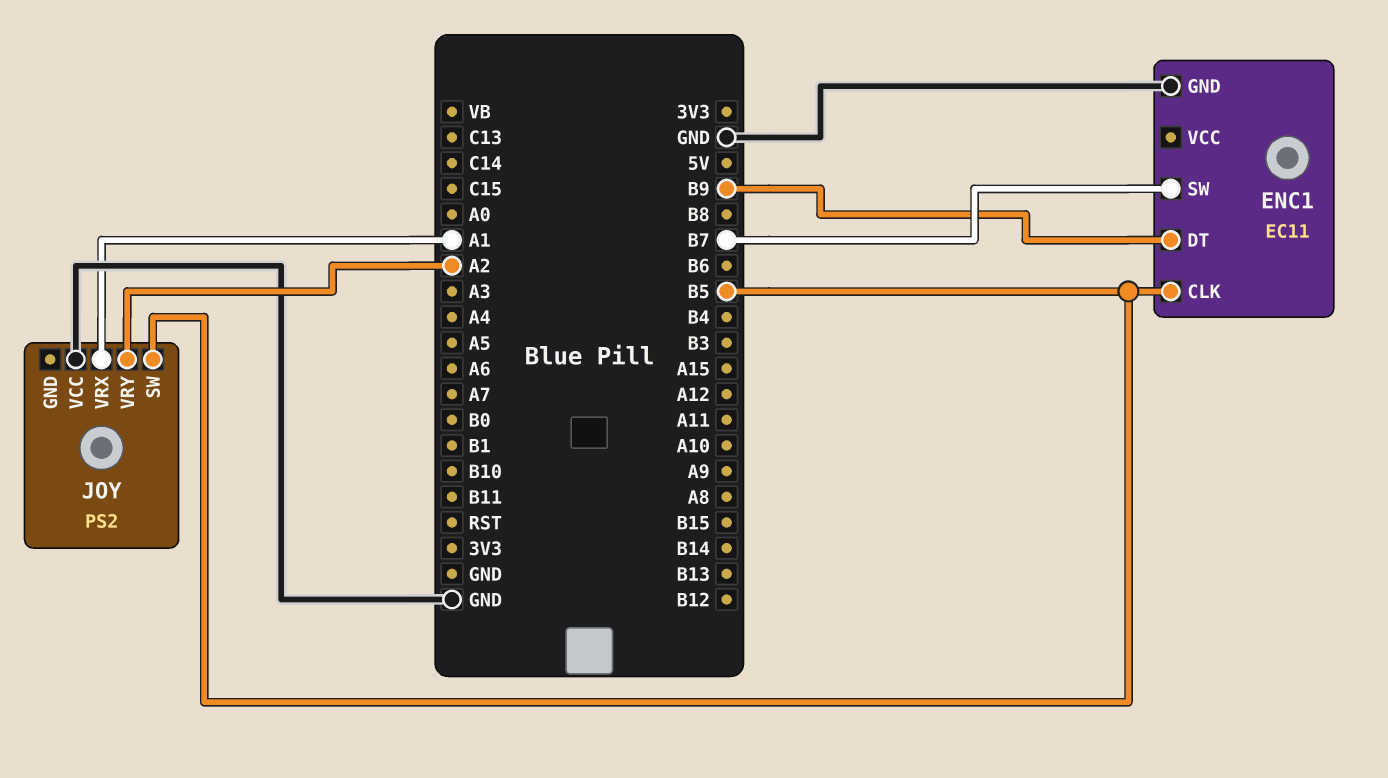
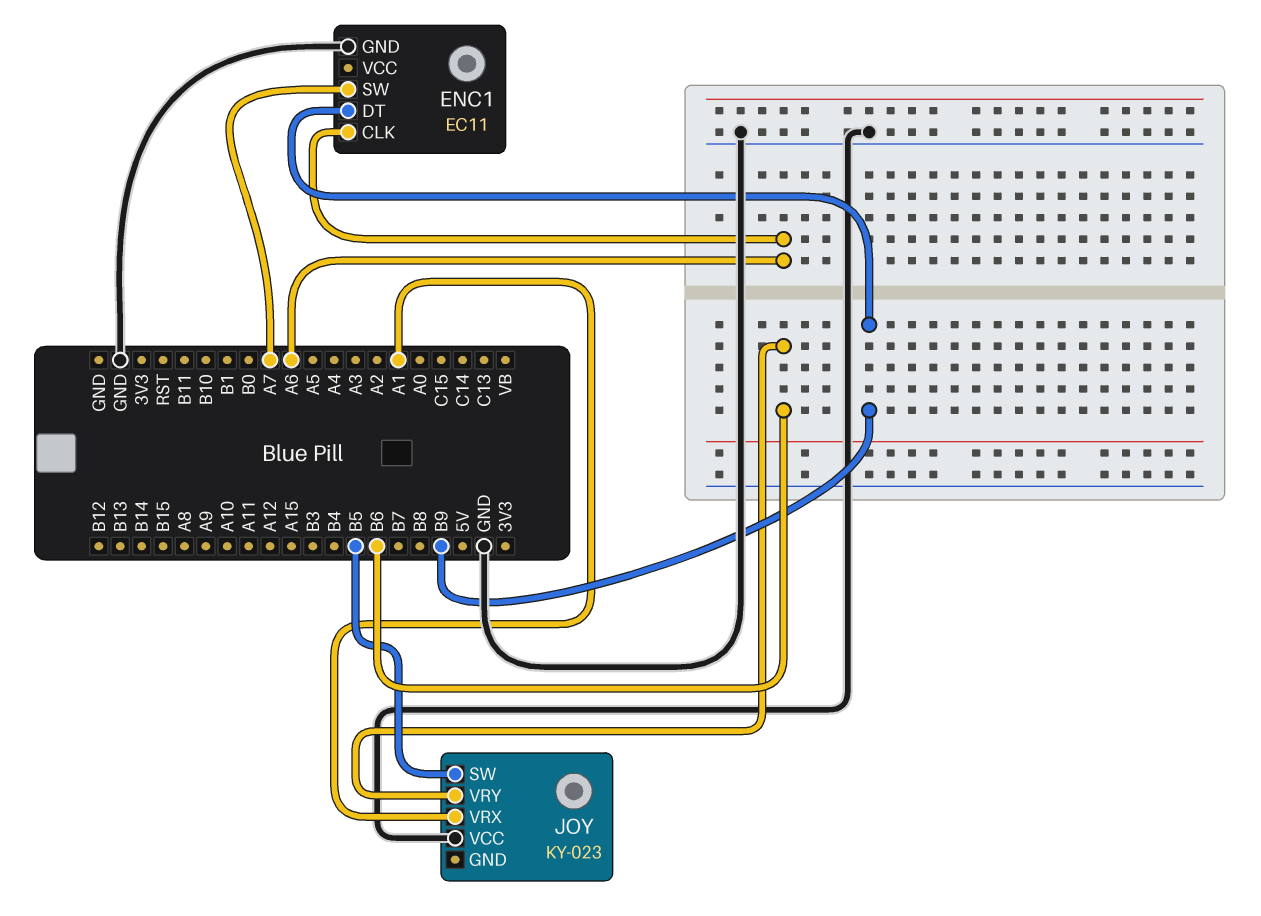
ENC1 pin CLK: B5 -> A6
ENC1 pin SW: B7 -> A7
JOY: PS2 -> KY-023
JOY pin VRY: A2 -> B6

